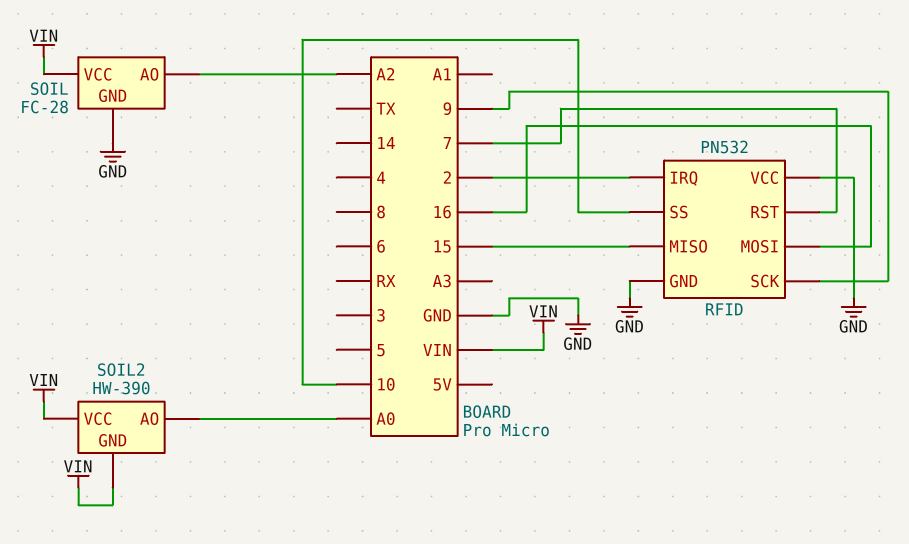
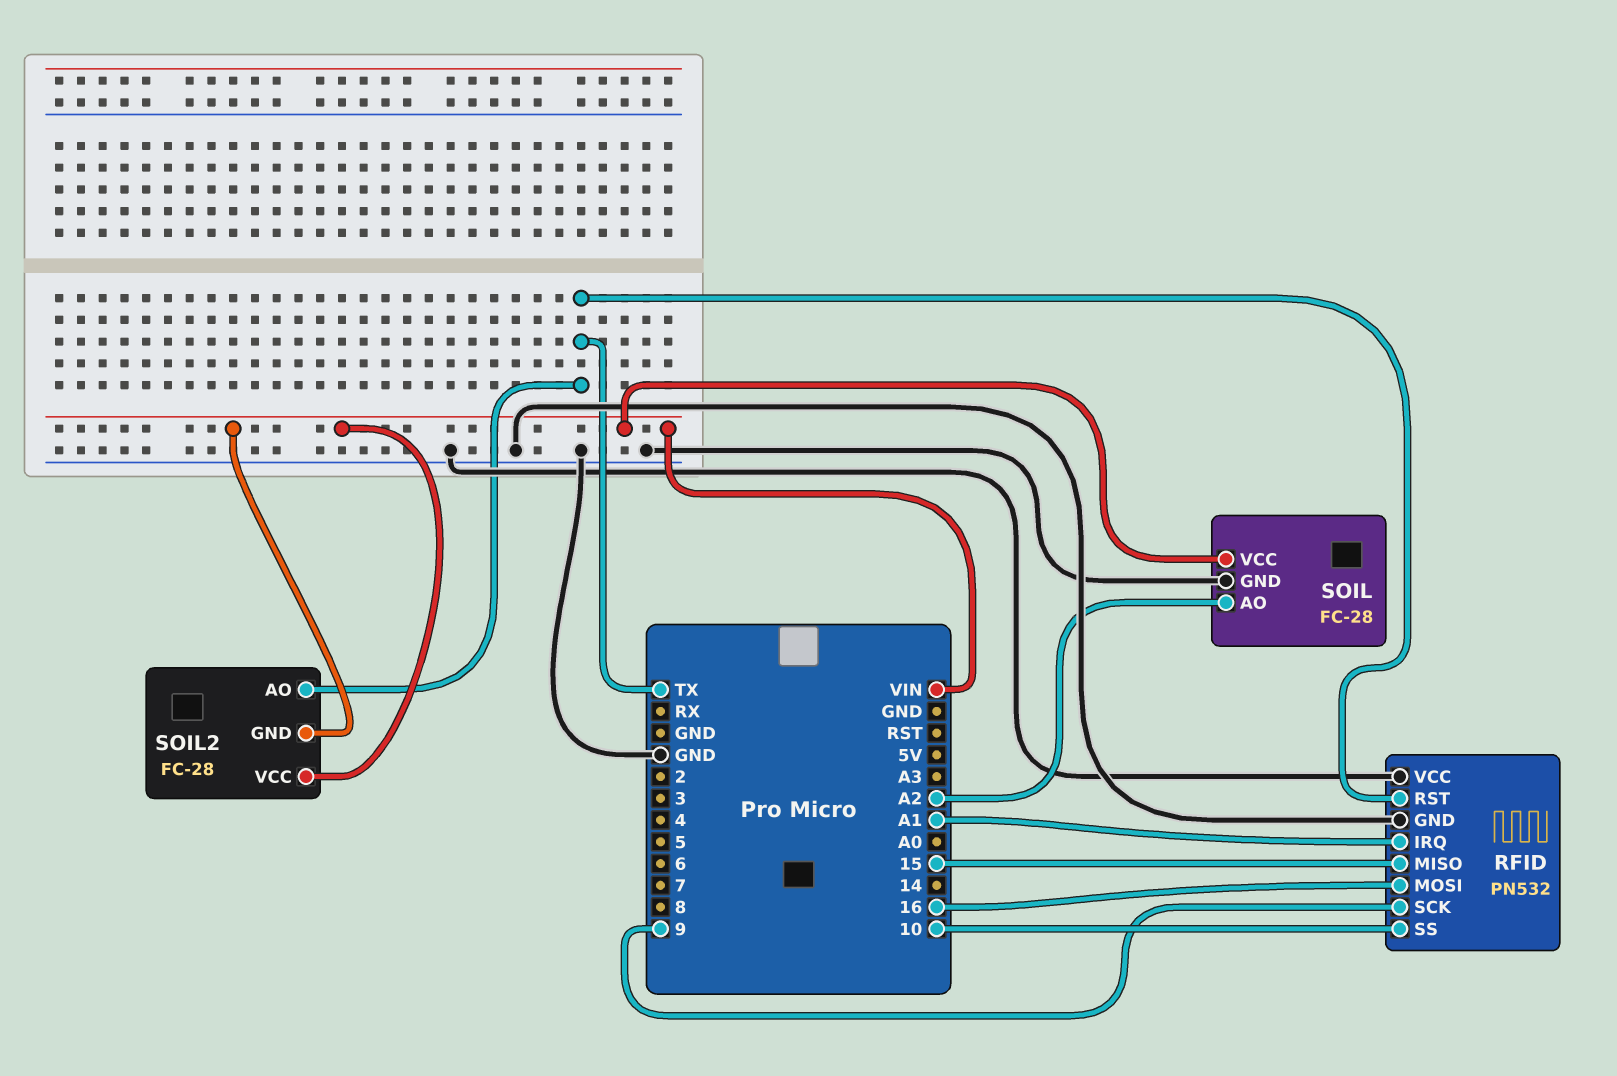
RFID pin IRQ: 2 -> A1
RFID pin RST: 7 -> TX
SOIL2: HW-390 -> FC-28
SOIL2 pin AO: A0 -> TX

